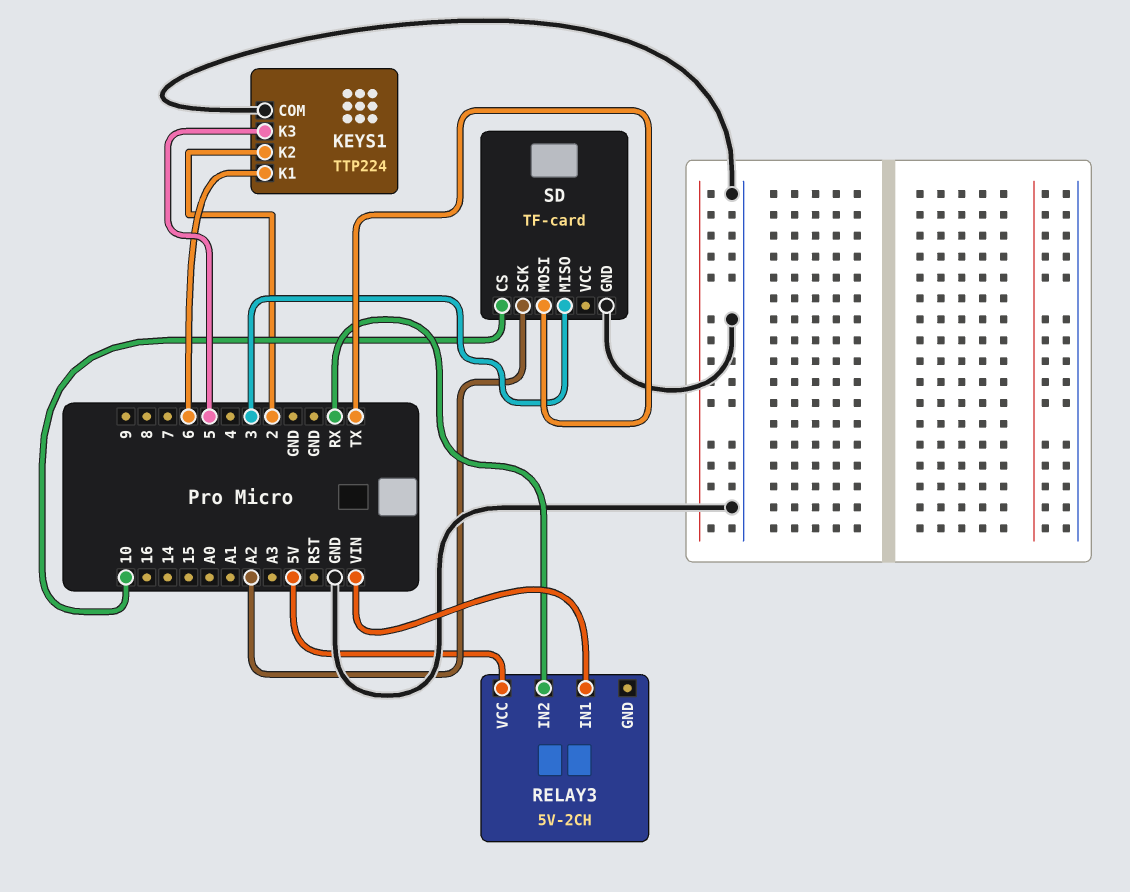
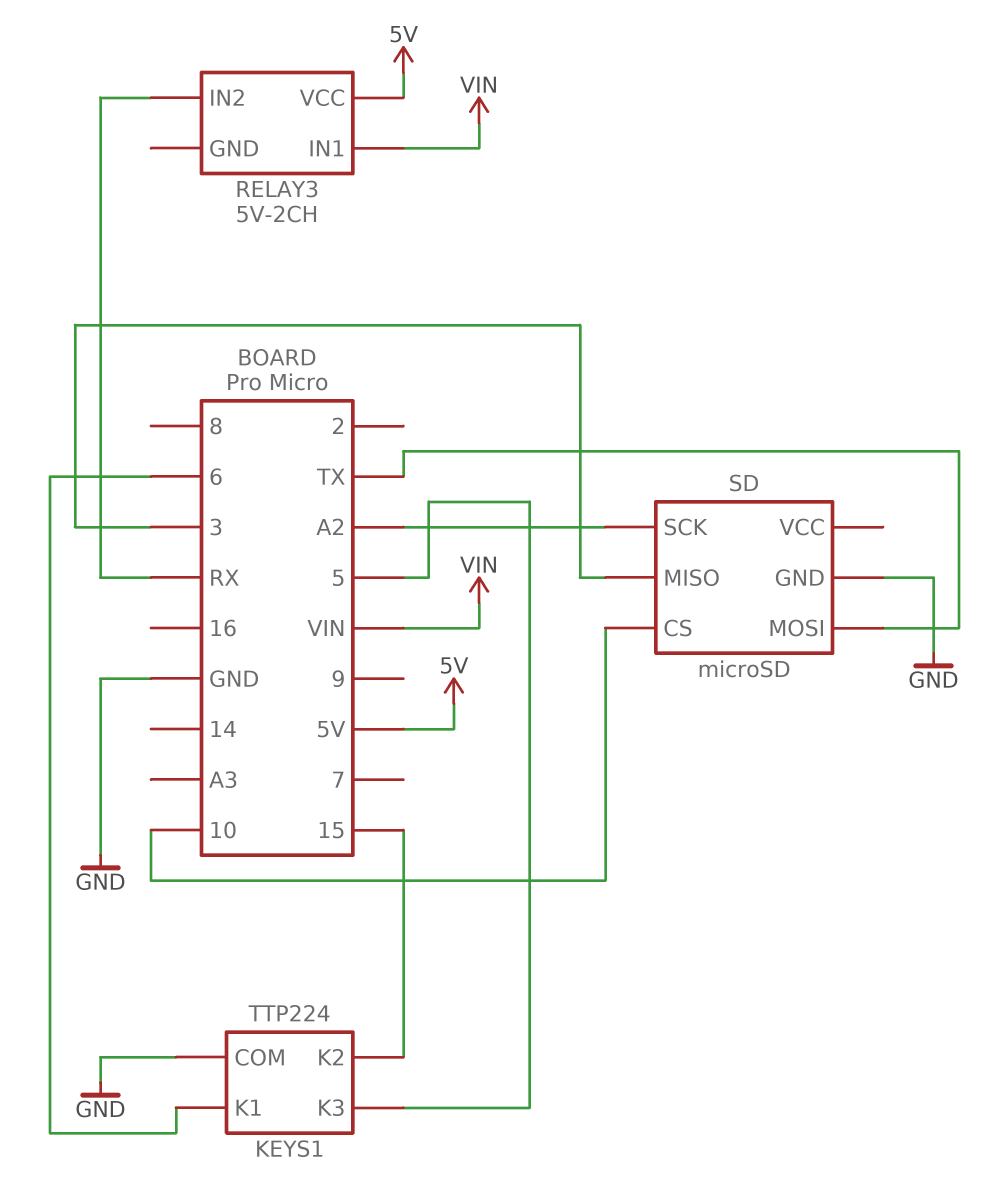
KEYS1 pin K2: 2 -> 15
SD: TF-card -> microSD

